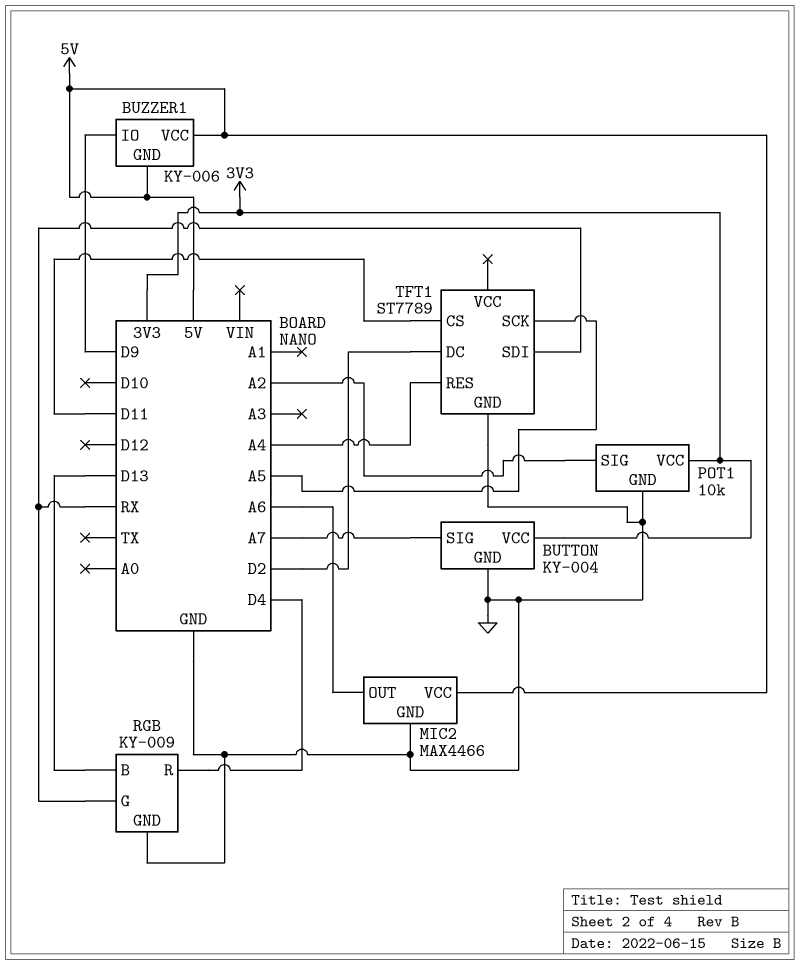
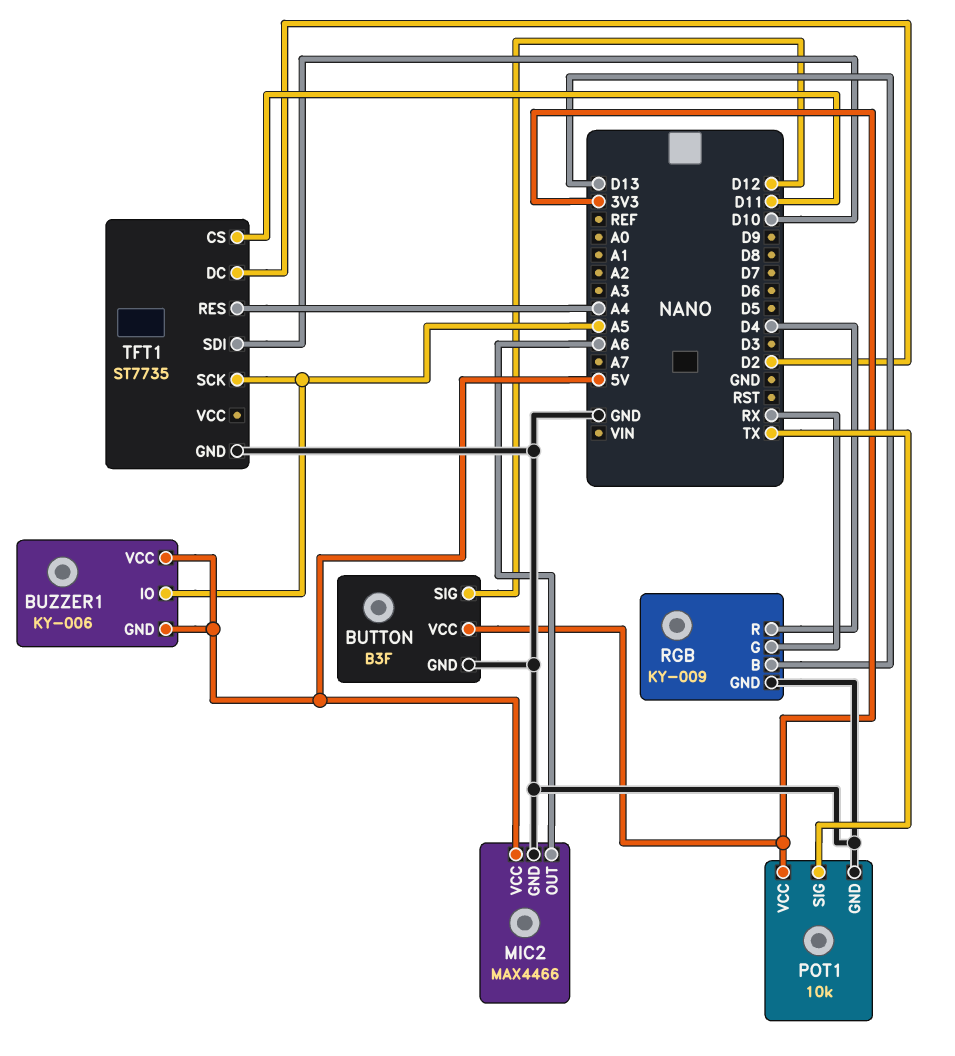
BUTTON: KY-004 -> B3F
BUTTON pin SIG: A7 -> D12
BUZZER1 pin IO: D9 -> A5
POT1 pin SIG: A2 -> TX
TFT1: ST7789 -> ST7735
TFT1 pin SDI: RX -> D10

